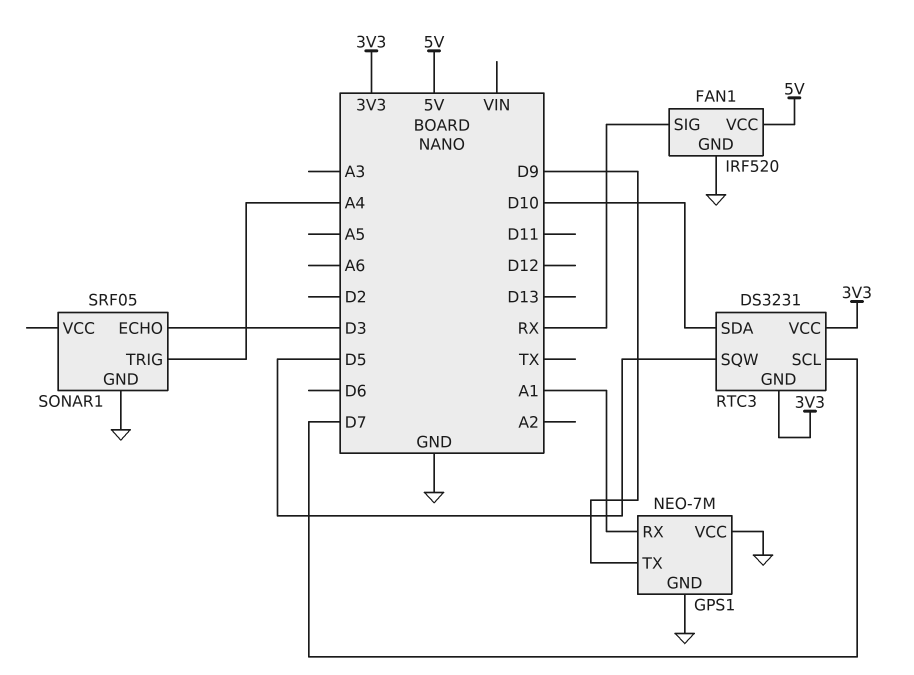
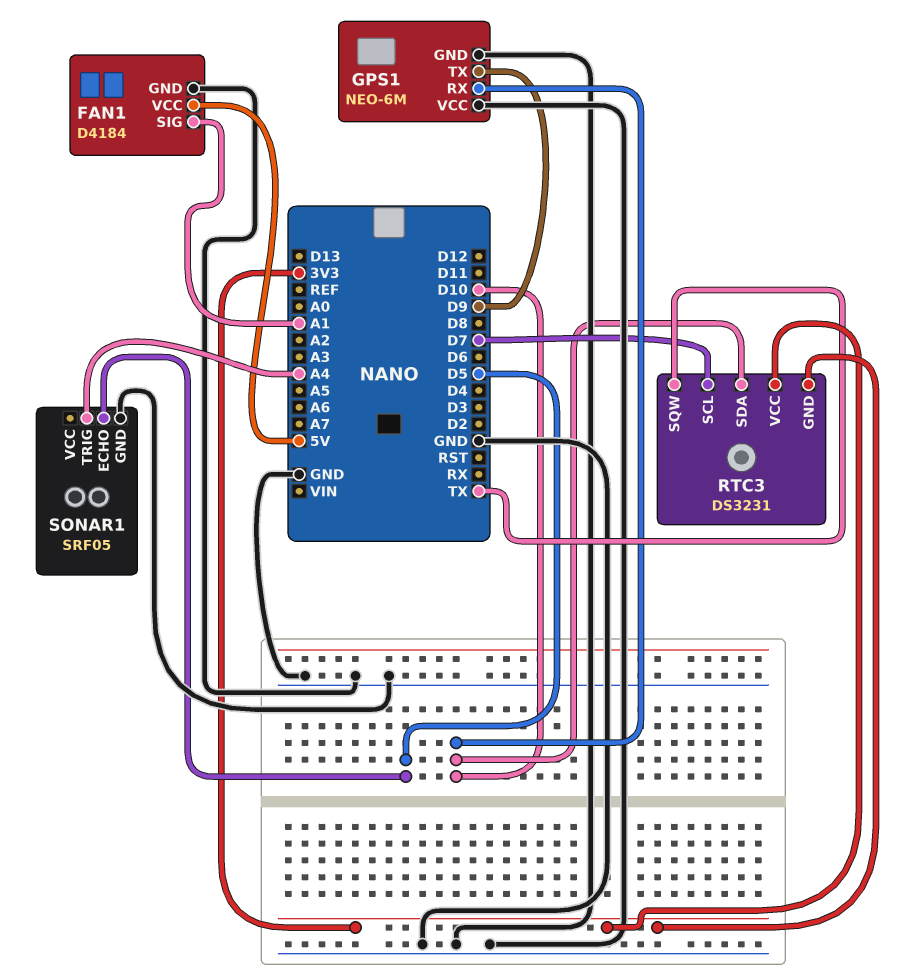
FAN1: IRF520 -> D4184
FAN1 pin SIG: RX -> A1
GPS1: NEO-7M -> NEO-6M
GPS1 pin RX: A1 -> D10
RTC3 pin SQW: D5 -> TX
SONAR1 pin ECHO: D3 -> D5

